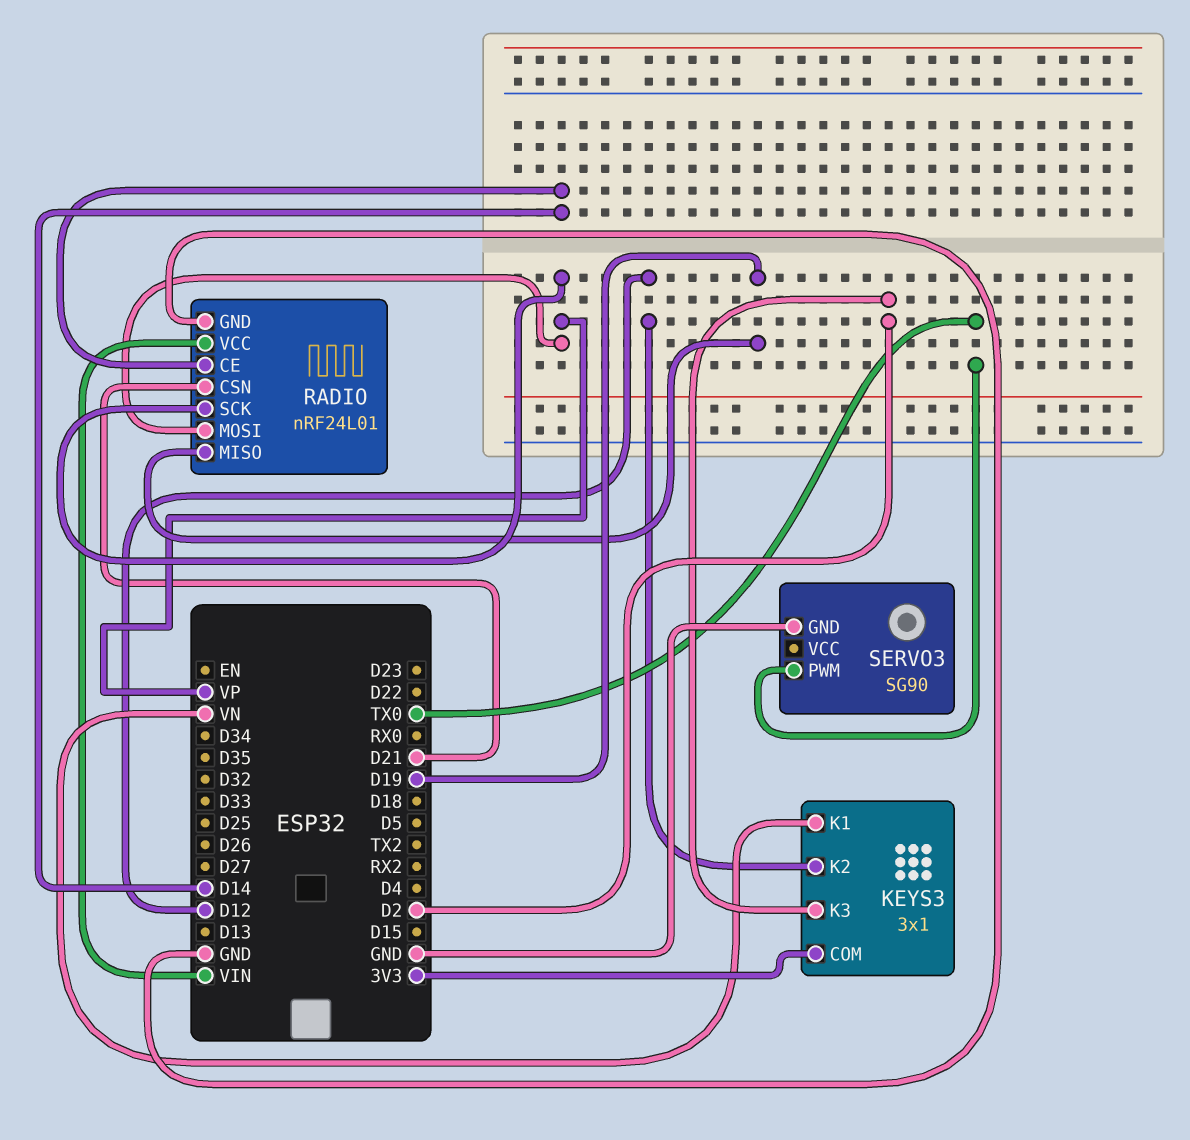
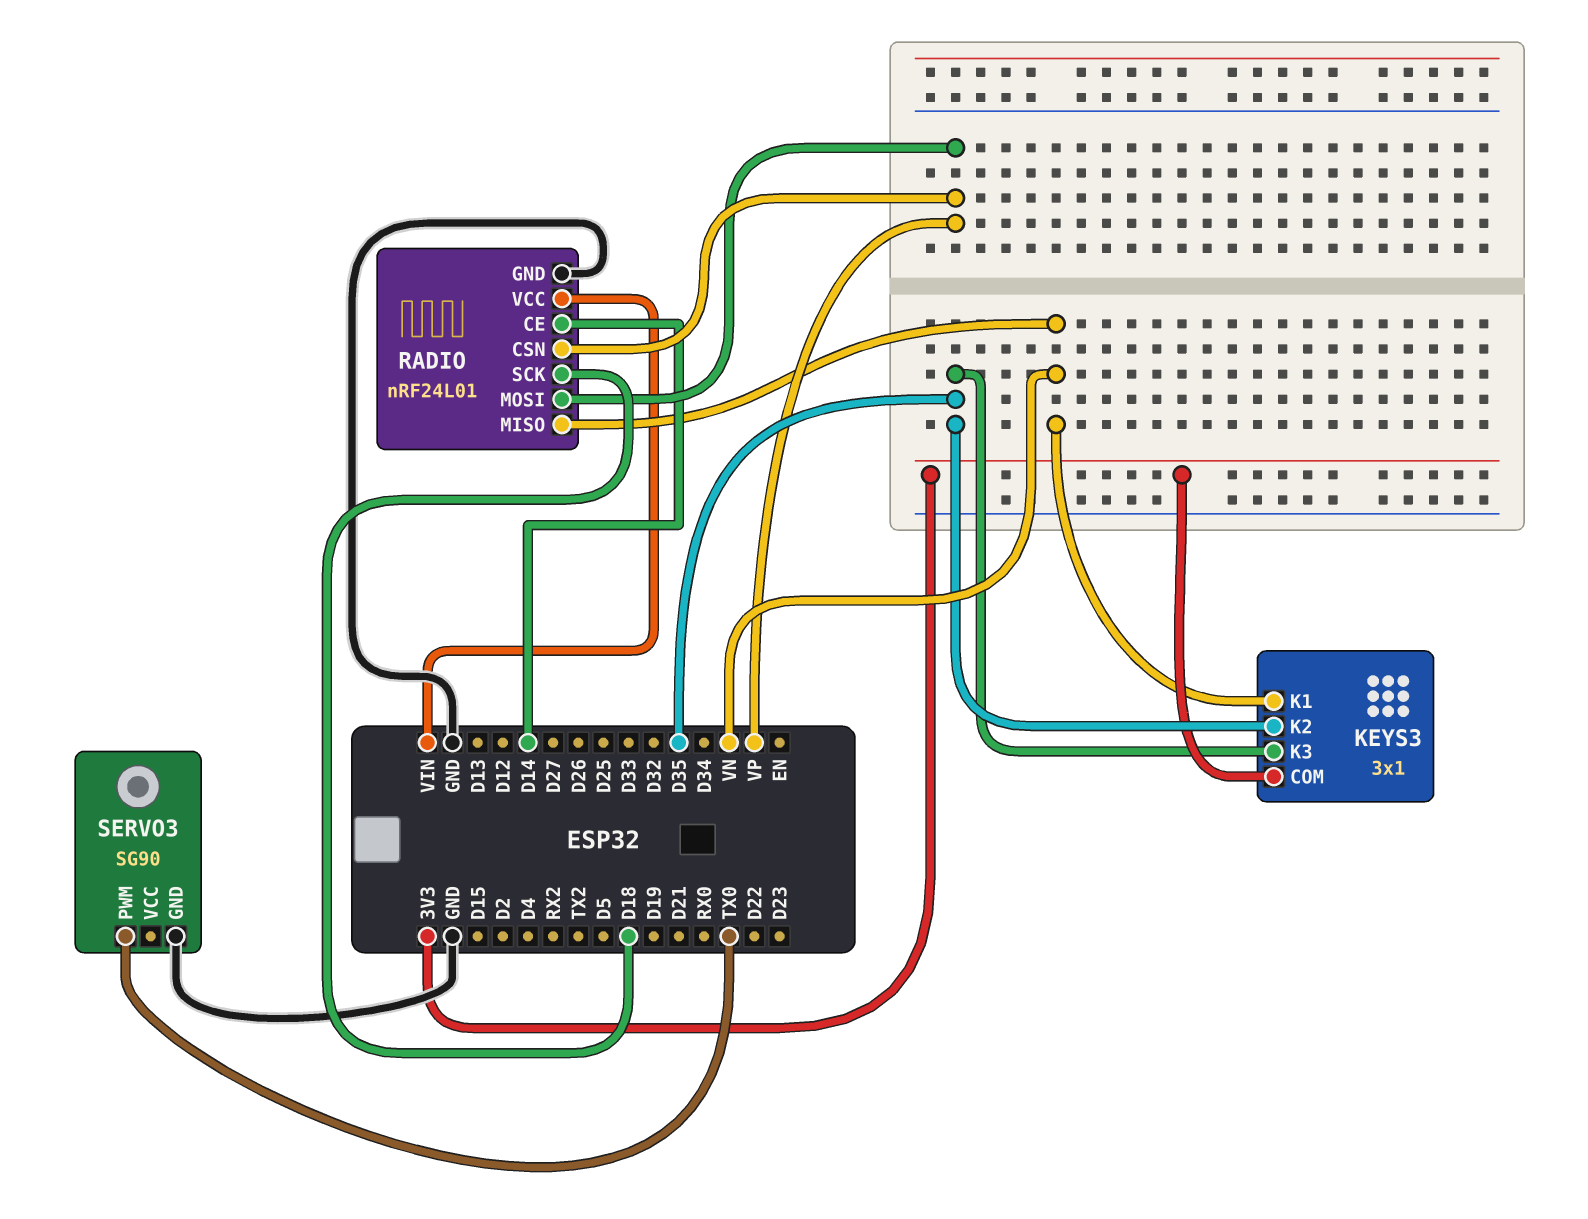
KEYS3 pin K2: D12 -> D35
KEYS3 pin K3: D2 -> D35
RADIO pin CSN: D21 -> VP
RADIO pin MISO: D19 -> VN
RADIO pin SCK: VP -> D18

